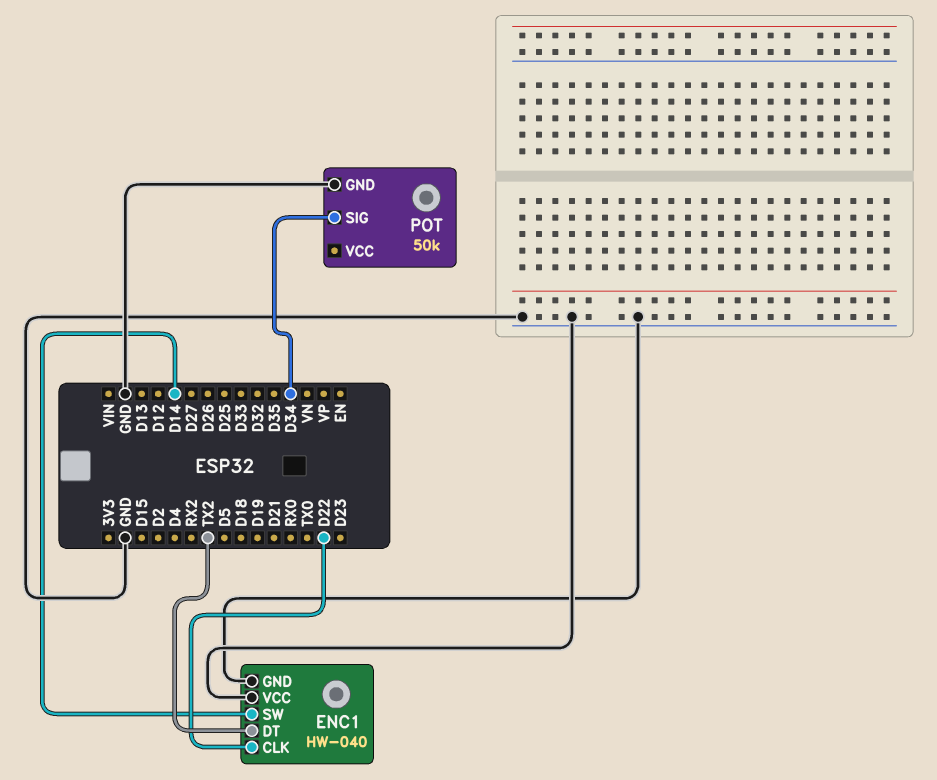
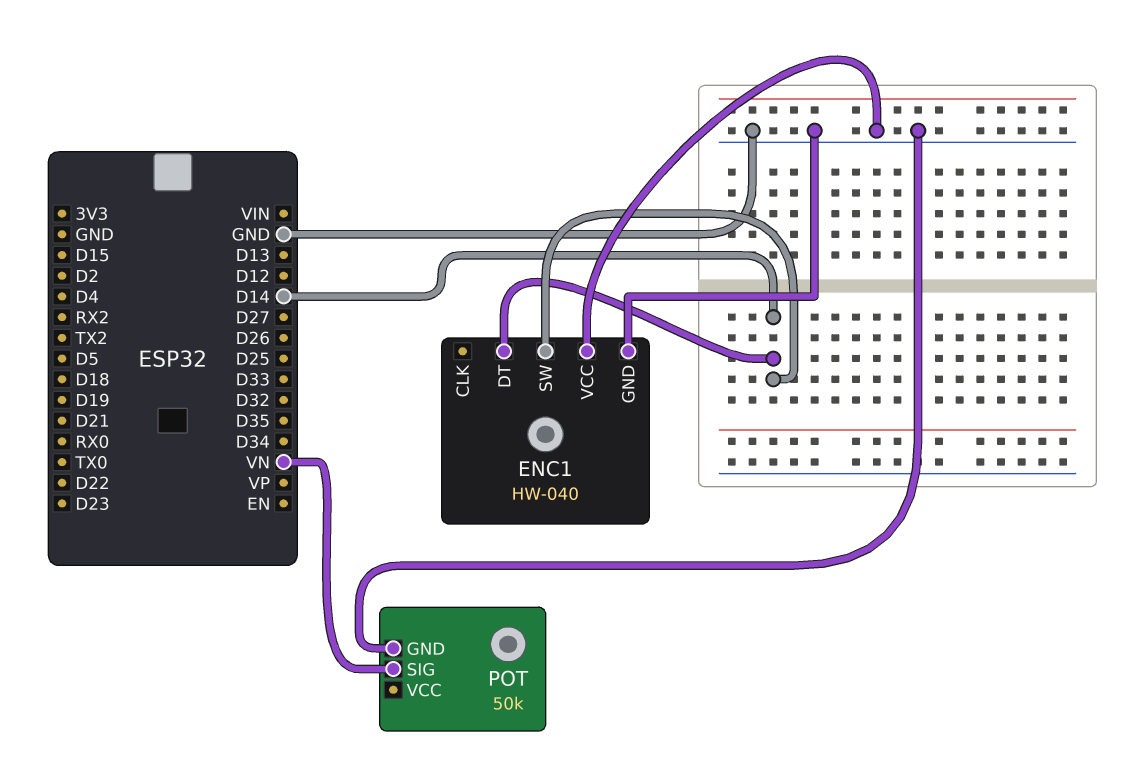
ENC1 pin CLK: D22 -> none
ENC1 pin DT: TX2 -> D14
POT pin SIG: D34 -> VN

